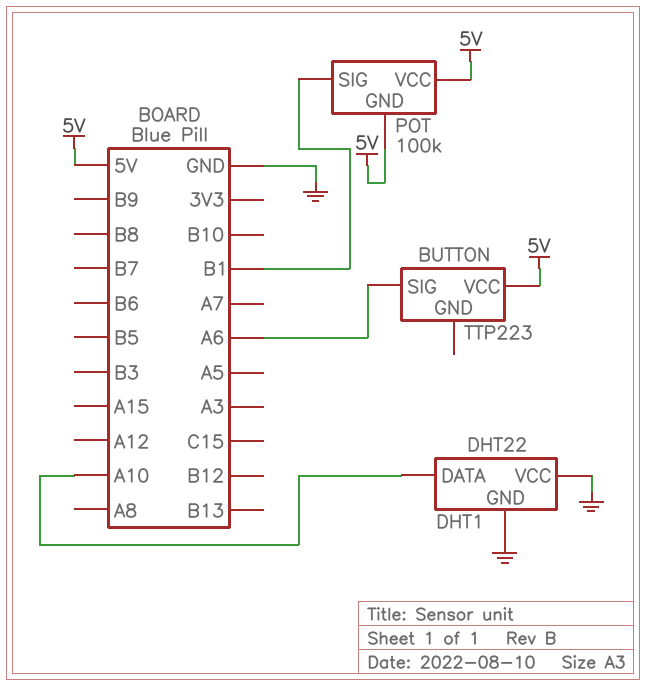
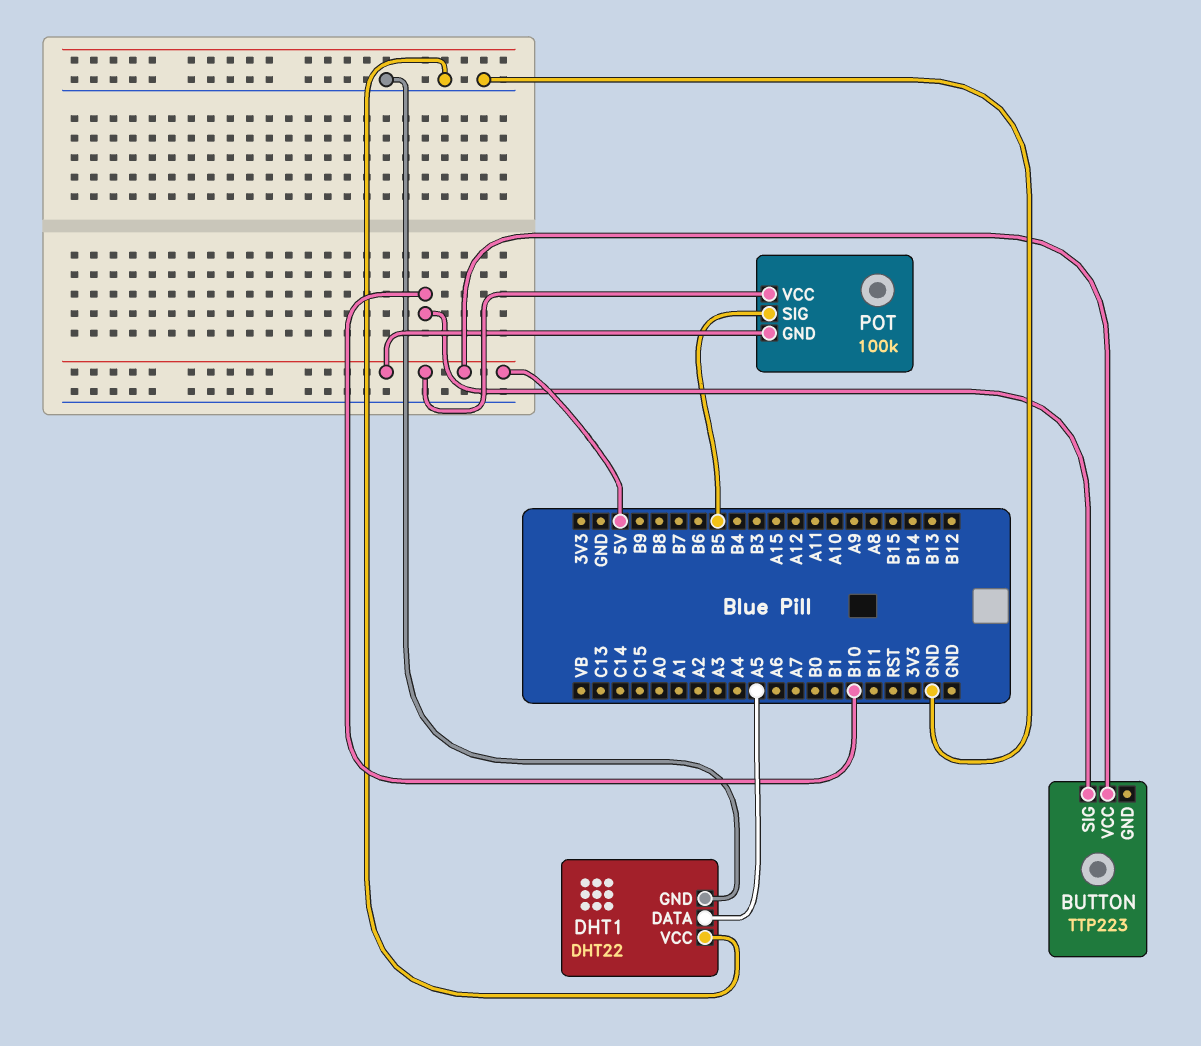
BUTTON pin SIG: A6 -> B10
DHT1 pin DATA: A10 -> A5
POT pin SIG: B1 -> B5

